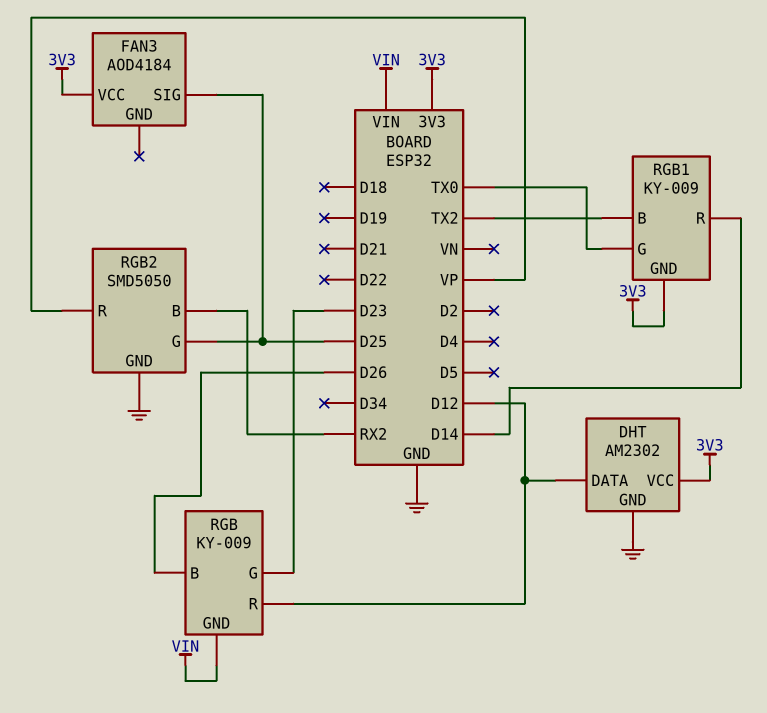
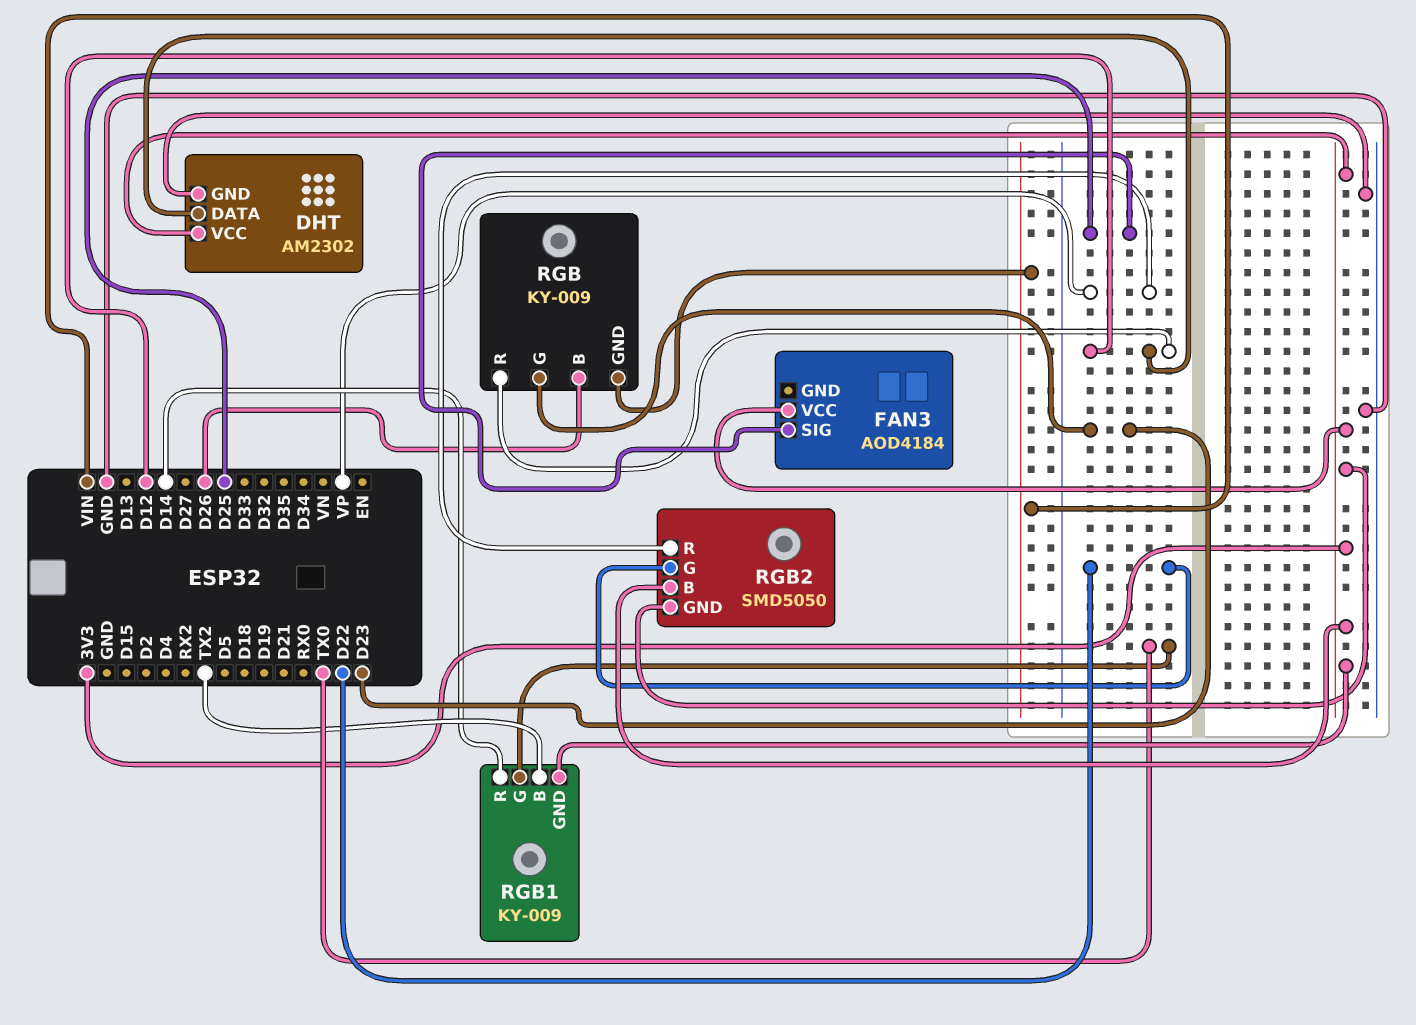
RGB2 pin B: RX2 -> 3V3
RGB2 pin G: D25 -> D22
RGB2 pin GND: GND -> 3V3

